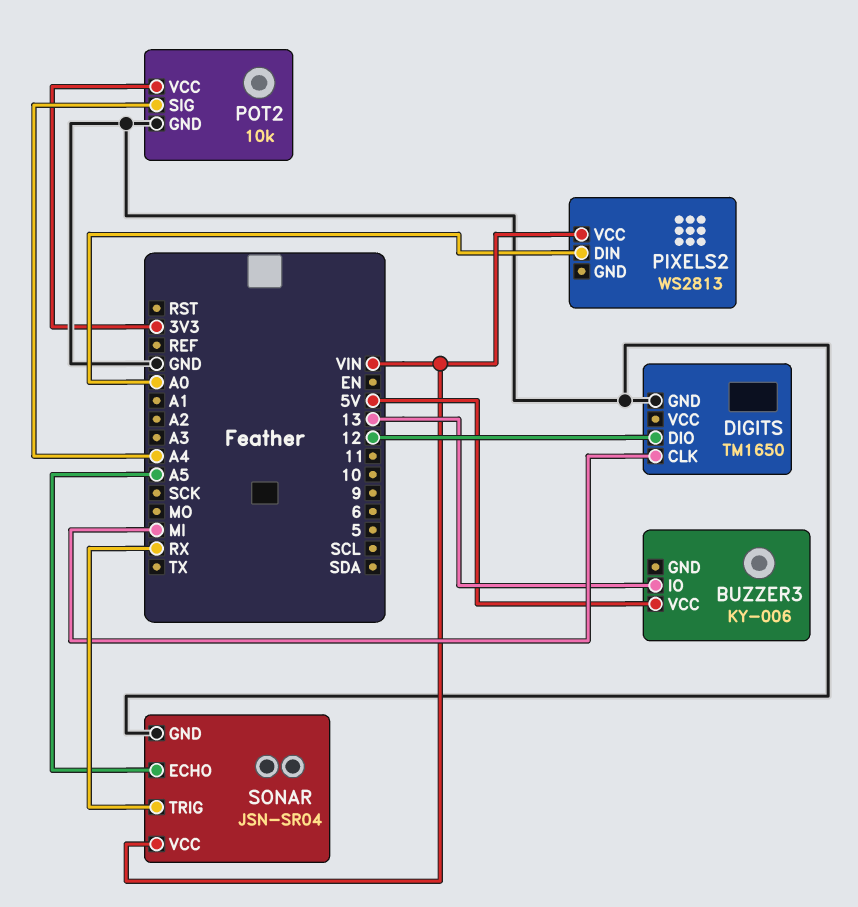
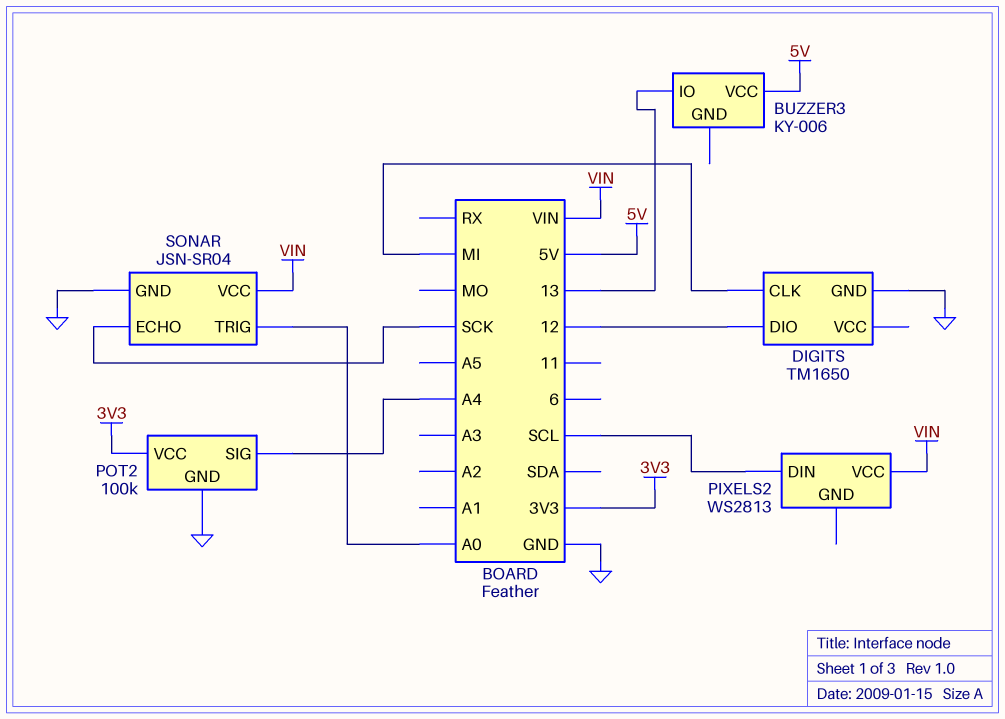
PIXELS2 pin DIN: A0 -> SCL
POT2: 10k -> 100k
SONAR pin ECHO: A5 -> SCK
SONAR pin TRIG: RX -> A0

